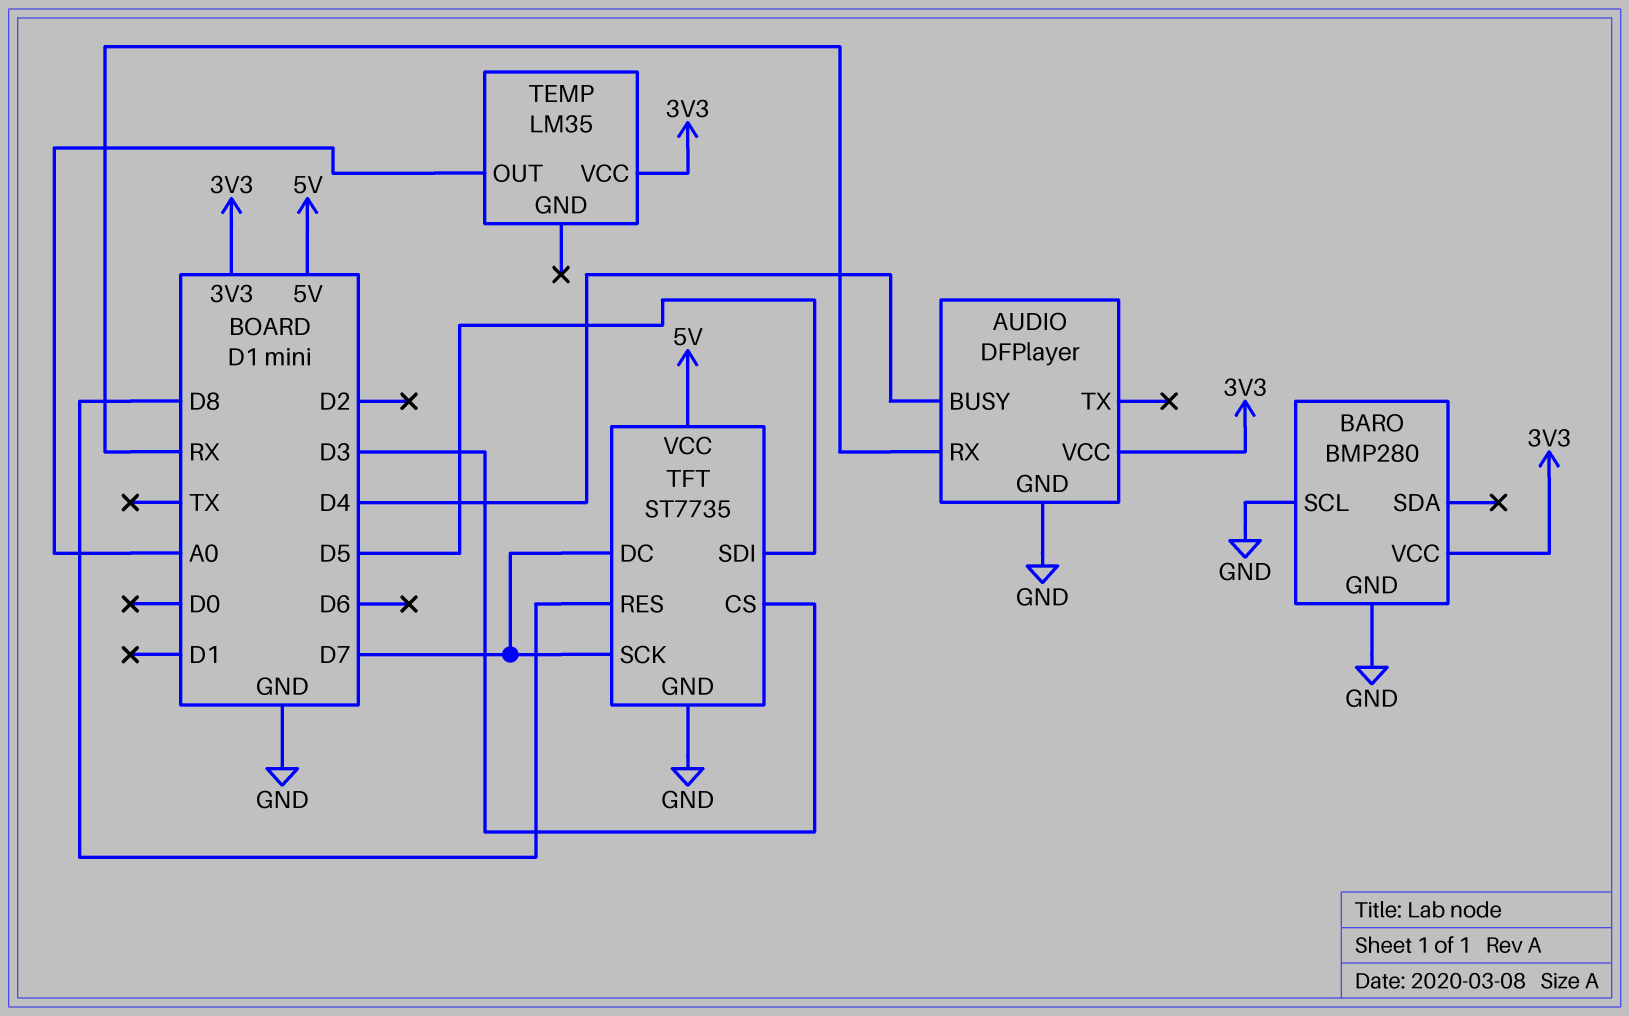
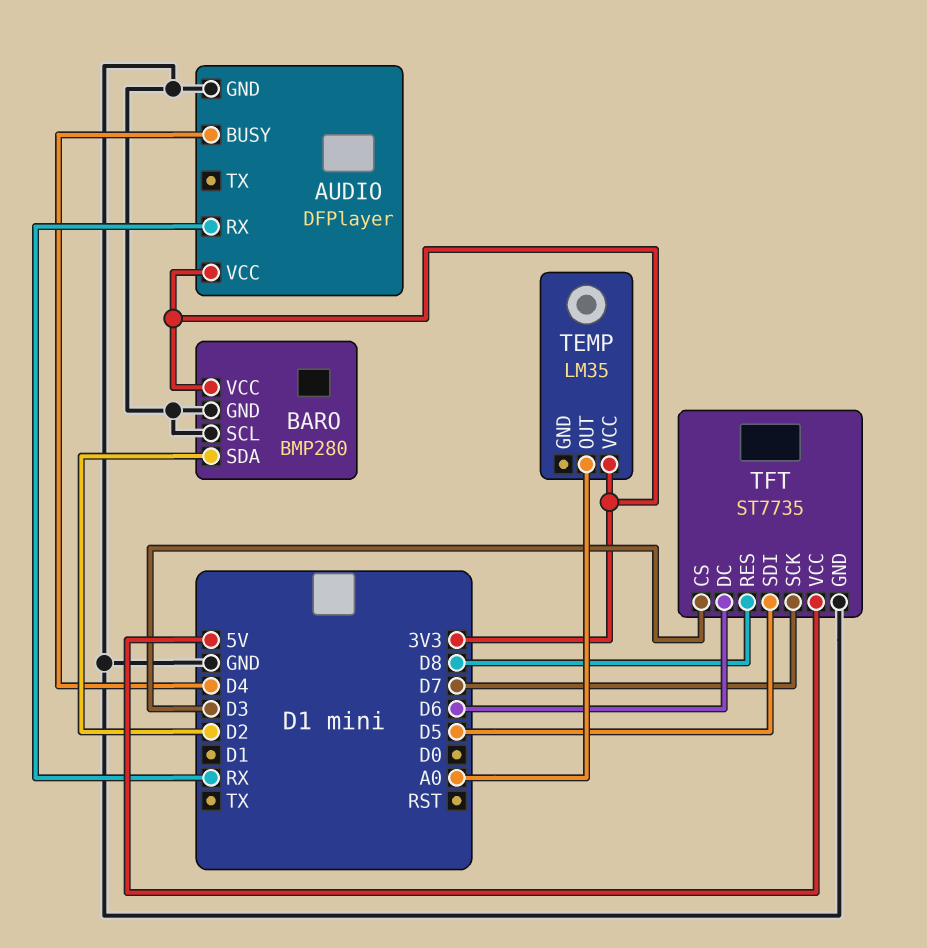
BARO pin SDA: none -> D2
TFT pin DC: D7 -> D6

